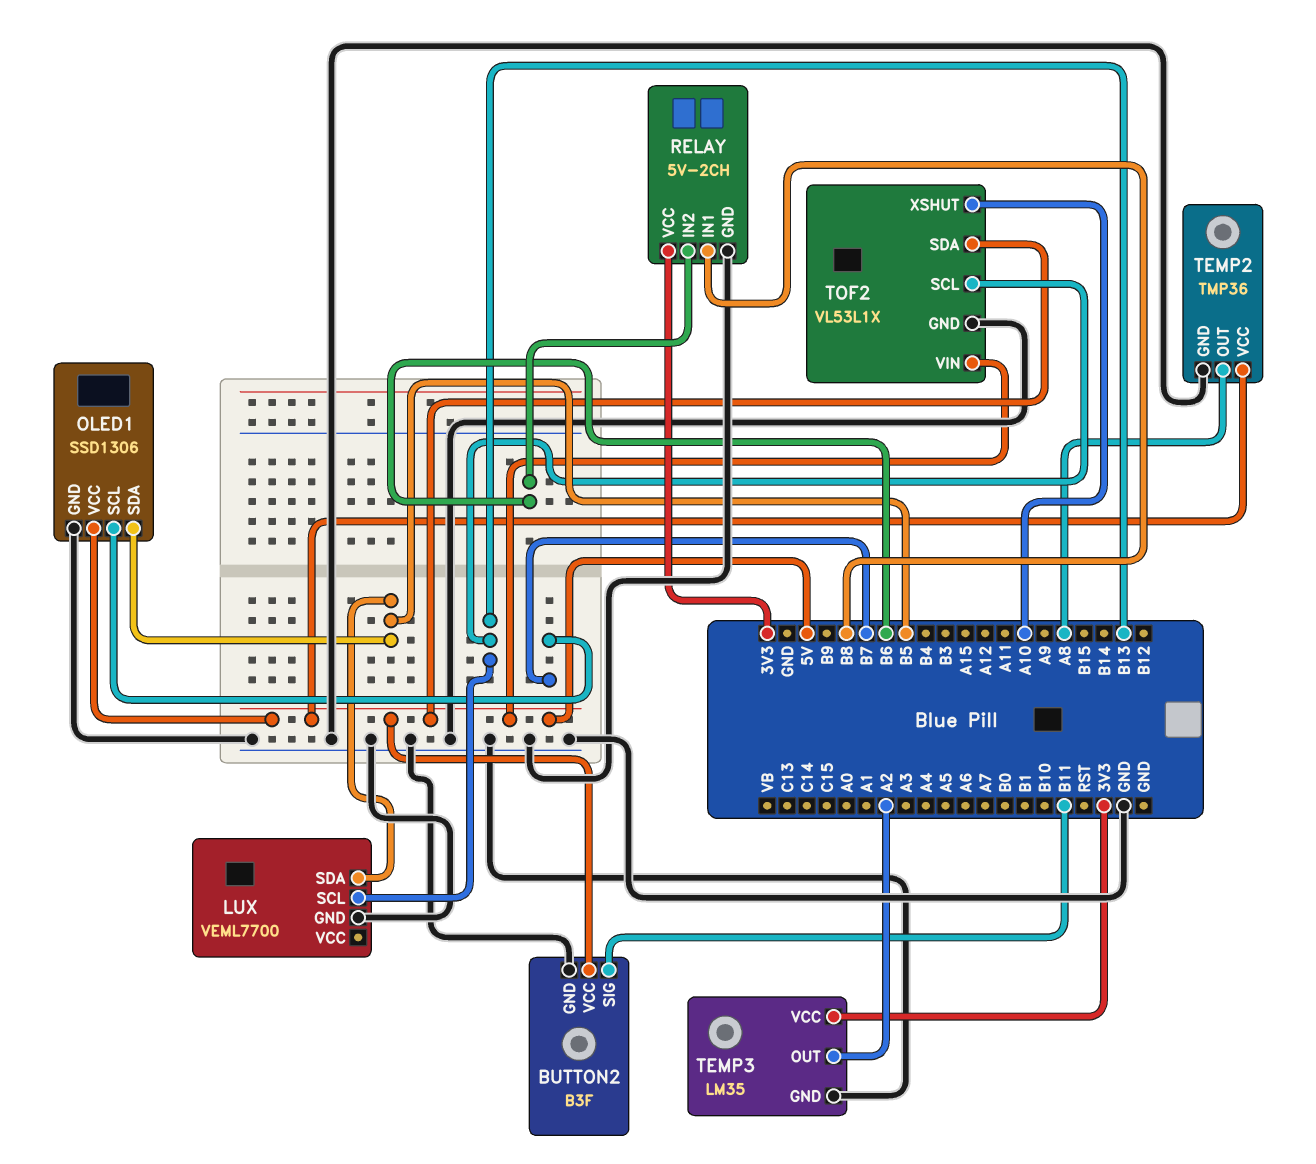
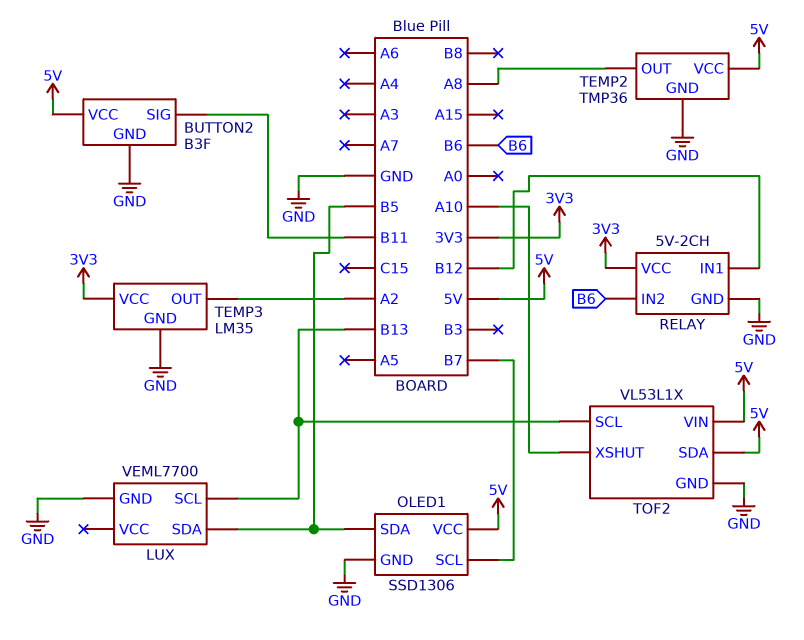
RELAY pin IN1: B8 -> B12

